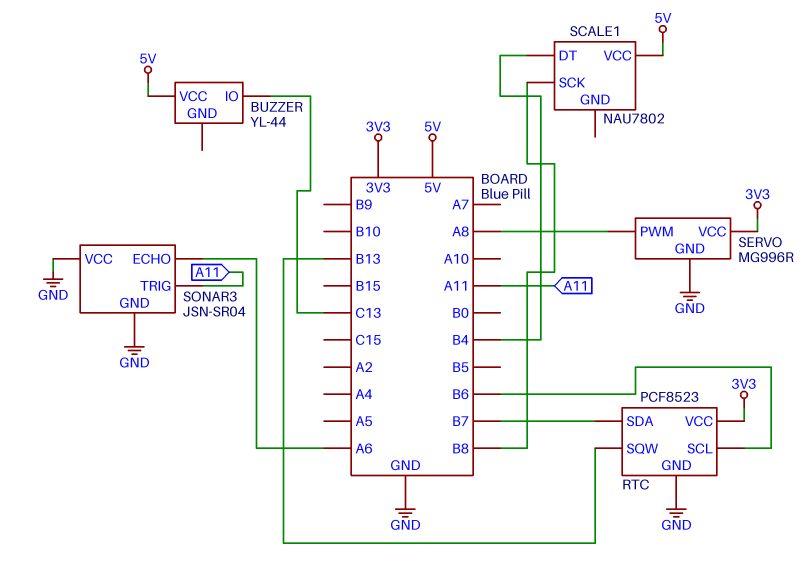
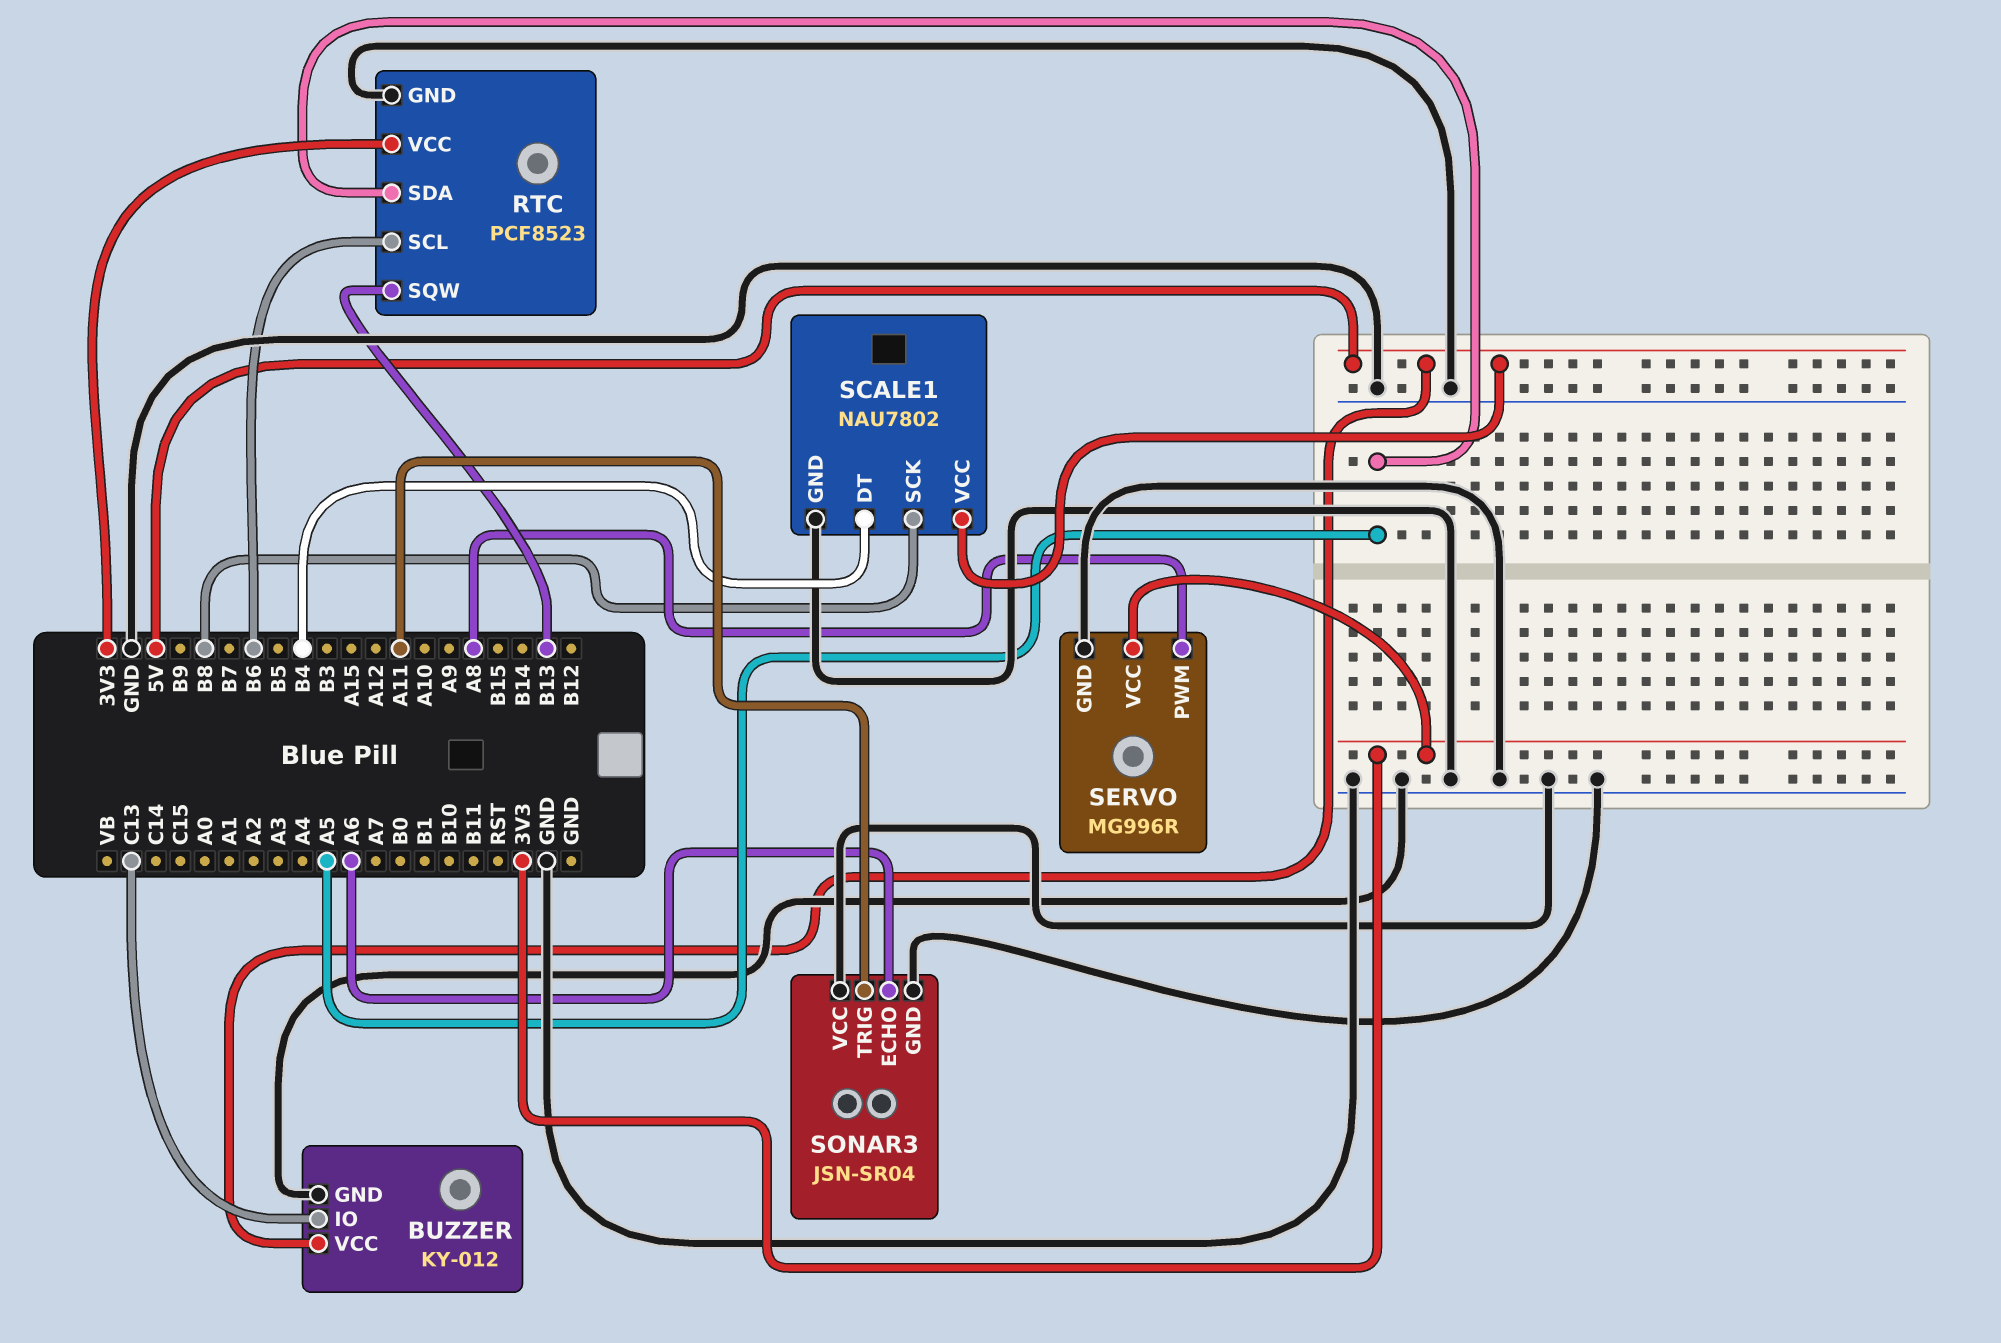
BUZZER: YL-44 -> KY-012
BUZZER pin GND: none -> GND
RTC pin SDA: B7 -> A5
SCALE1 pin GND: none -> GND

